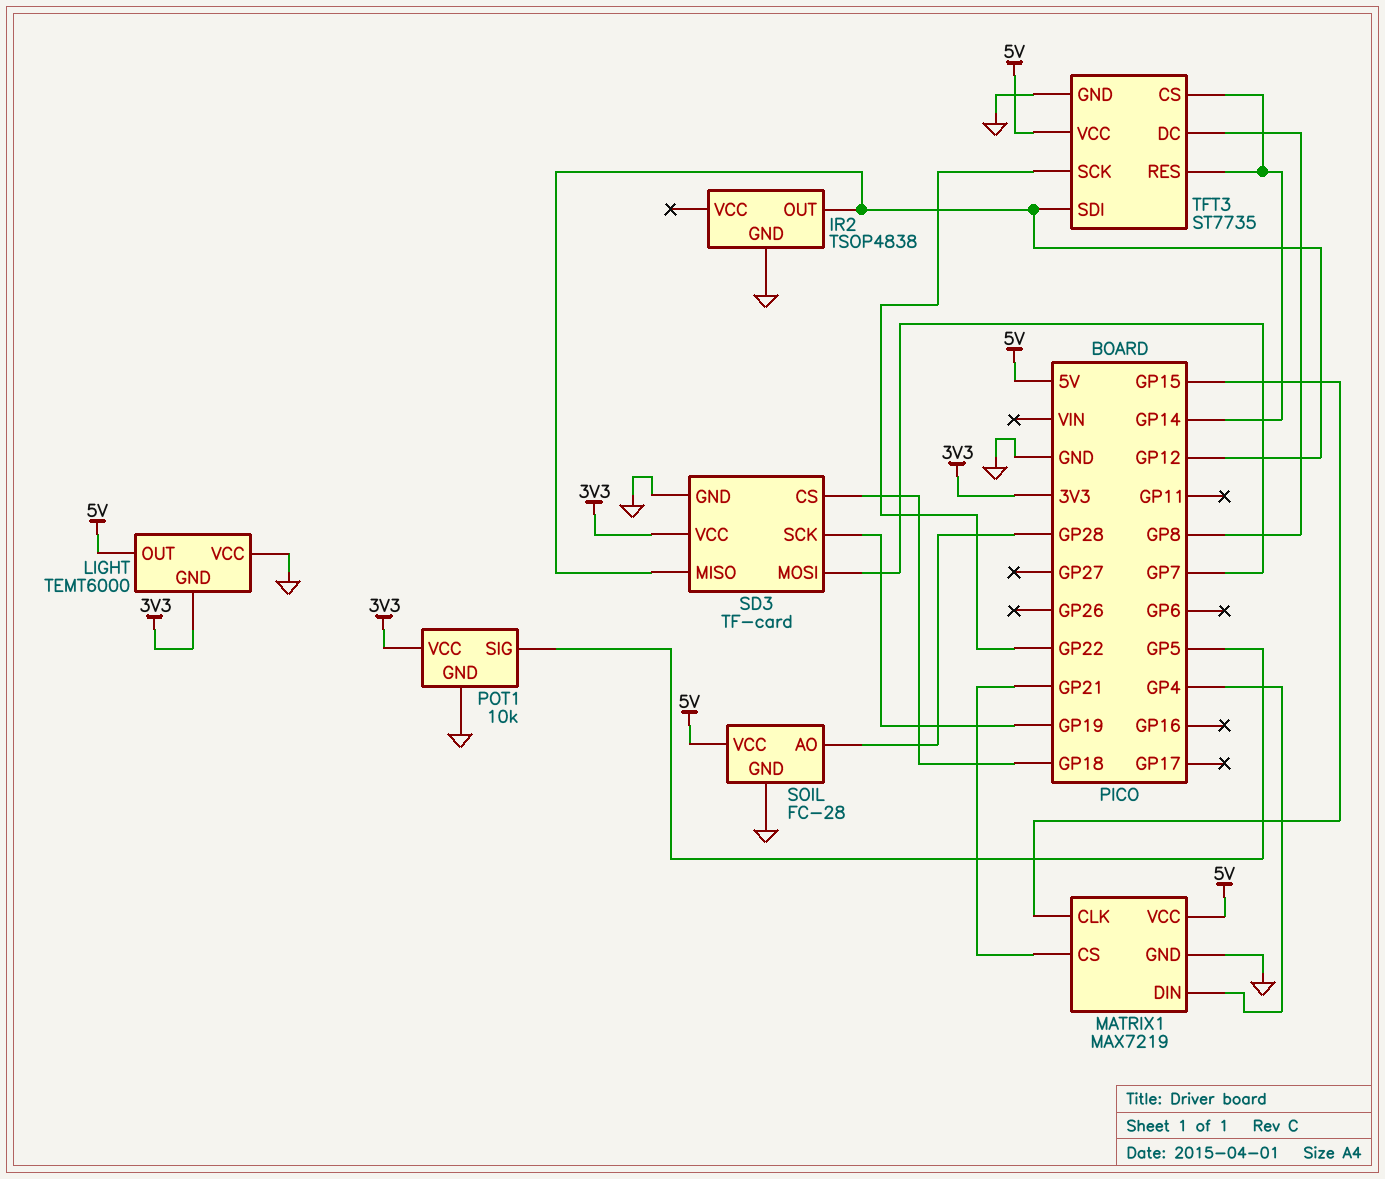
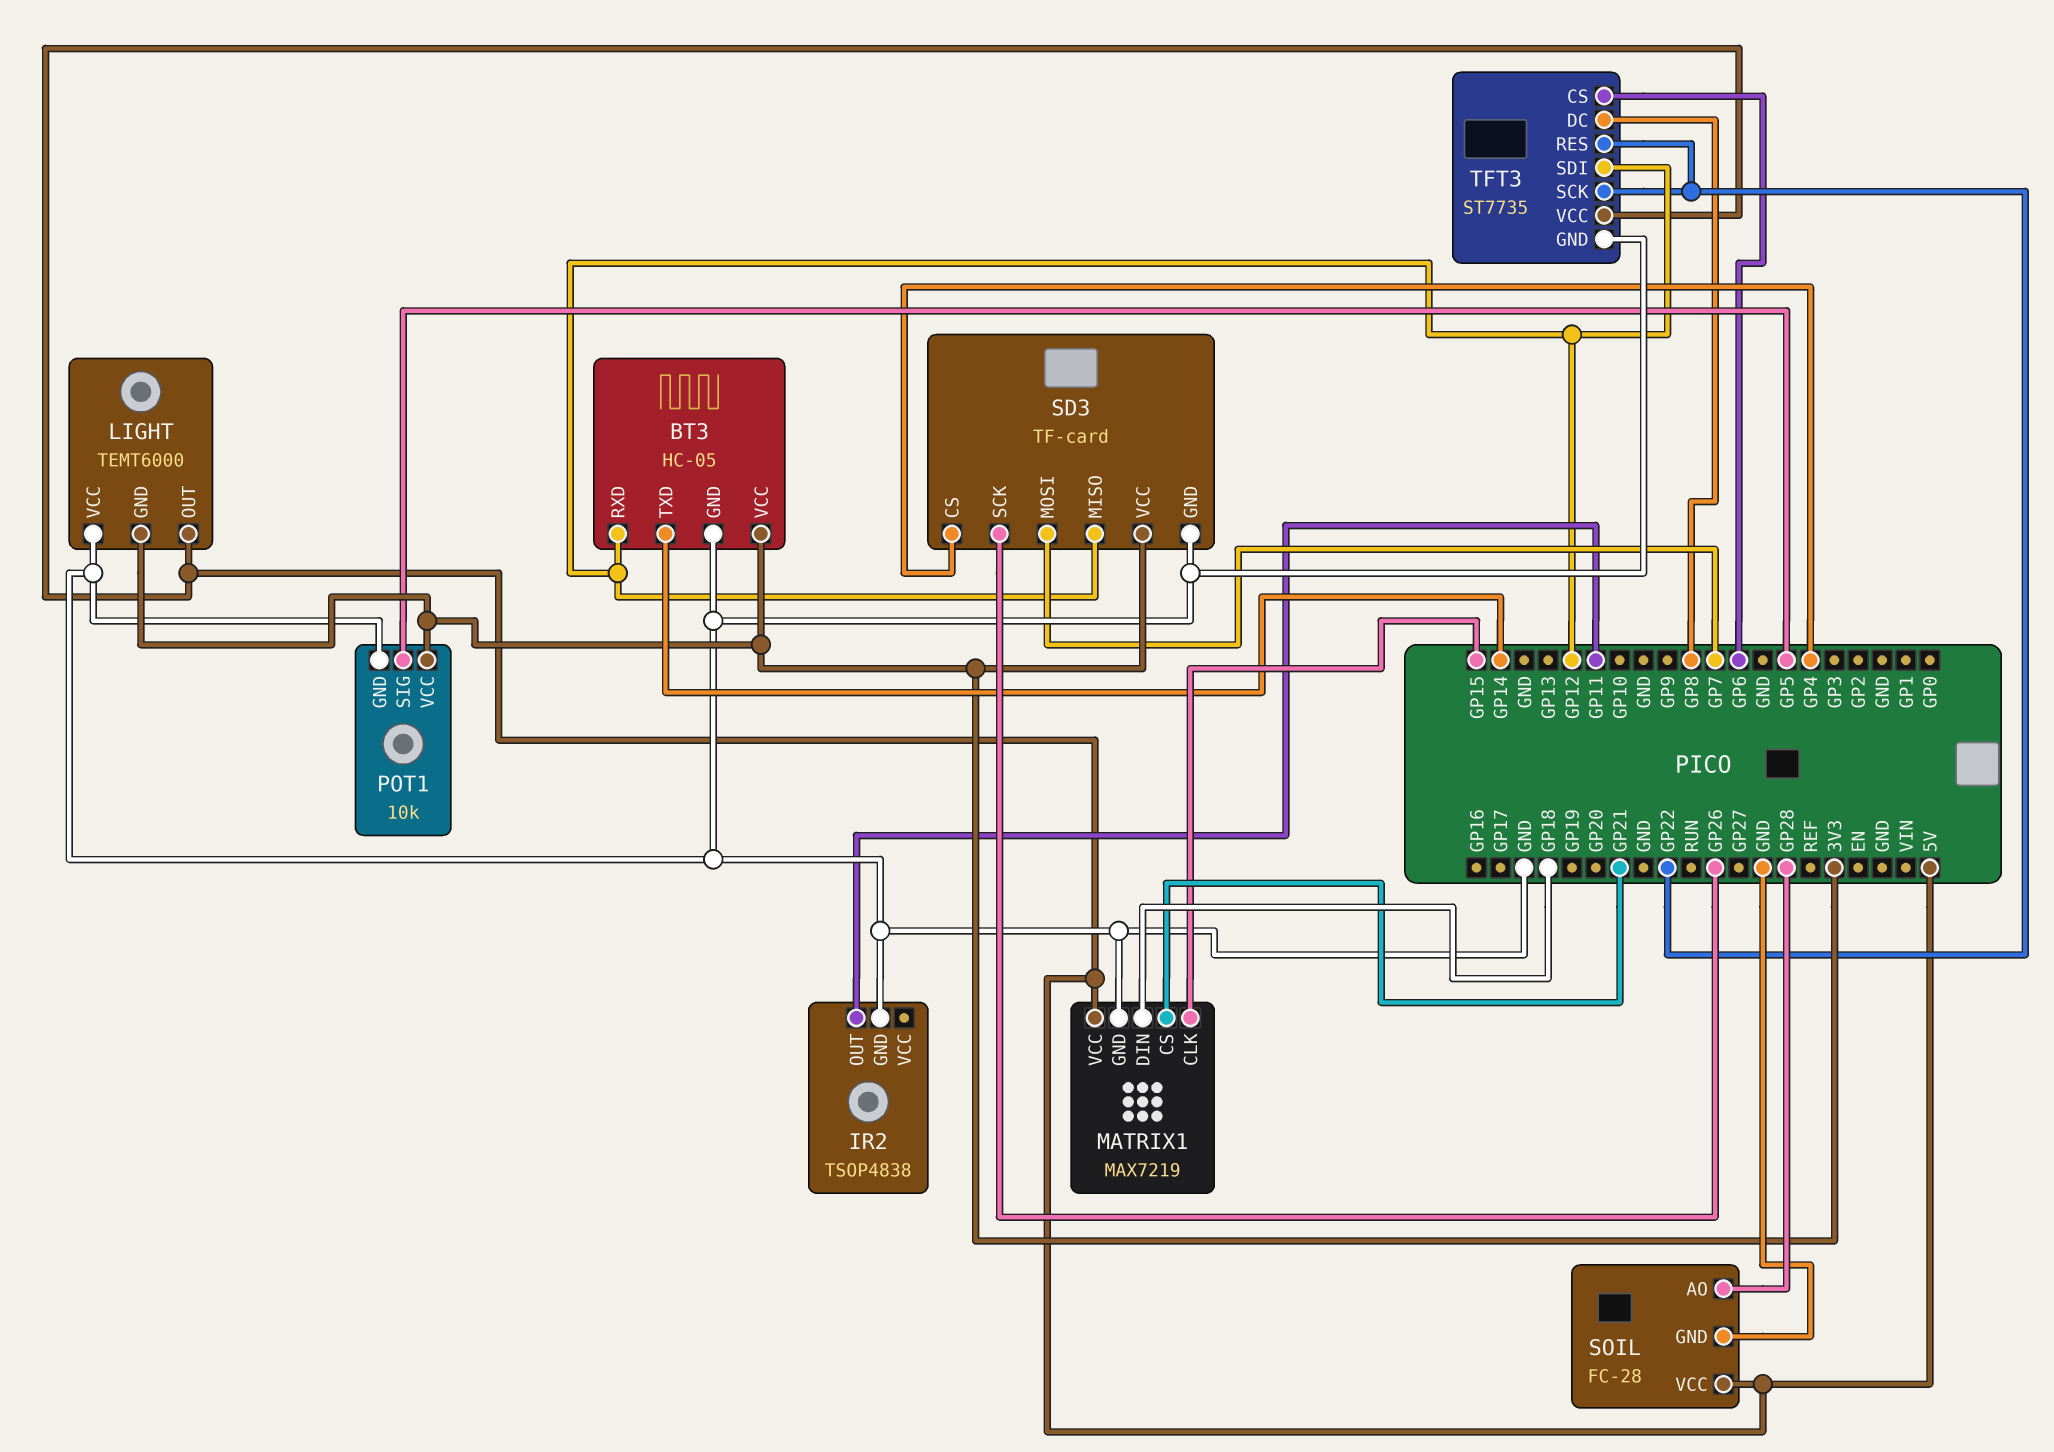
BT3: none -> HC-05
BT3 pin GND: none -> GND
BT3 pin RXD: none -> GP12
BT3 pin TXD: none -> GP14
BT3 pin VCC: none -> 3V3
IR2 pin OUT: GP12 -> GP11
MATRIX1 pin DIN: GP4 -> GP18
SD3 pin CS: GP18 -> GP4
SD3 pin SCK: GP19 -> GP26
TFT3 pin CS: GP14 -> GP6
TFT3 pin RES: GP14 -> GP22

